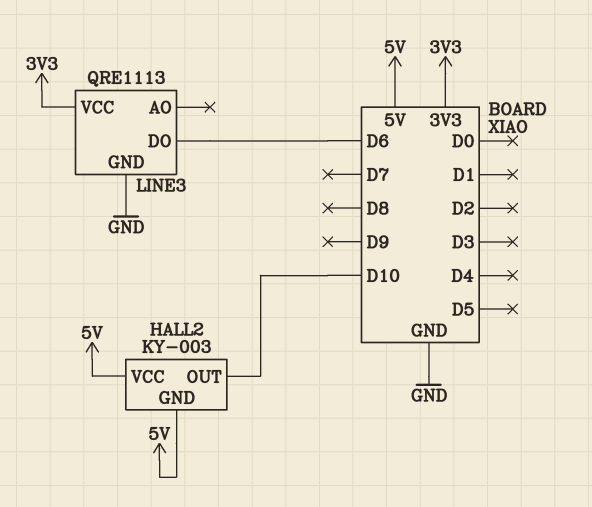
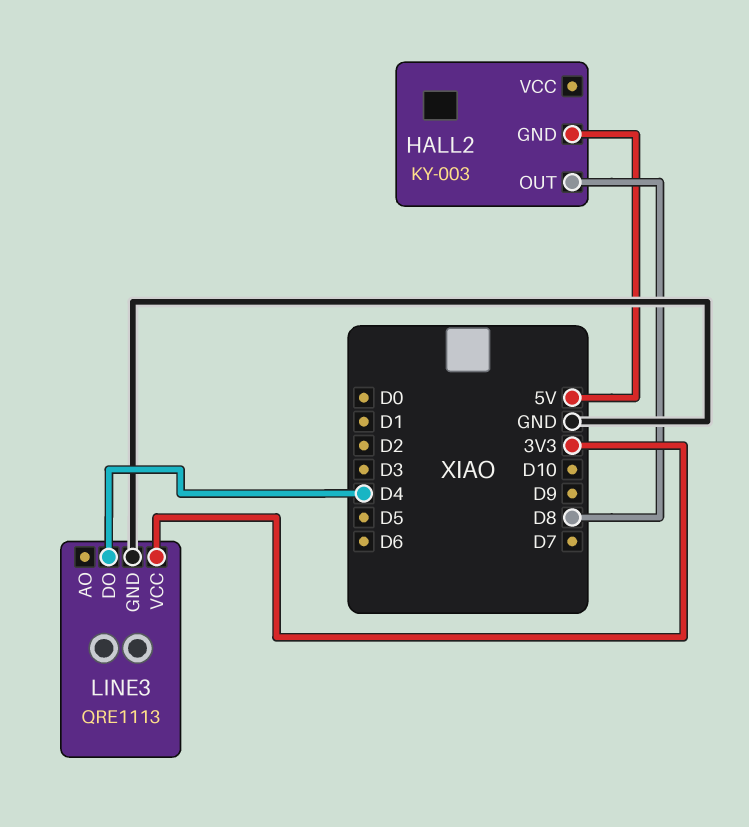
HALL2 pin OUT: D10 -> D8
HALL2 pin VCC: 5V -> none
LINE3 pin DO: D6 -> D4

